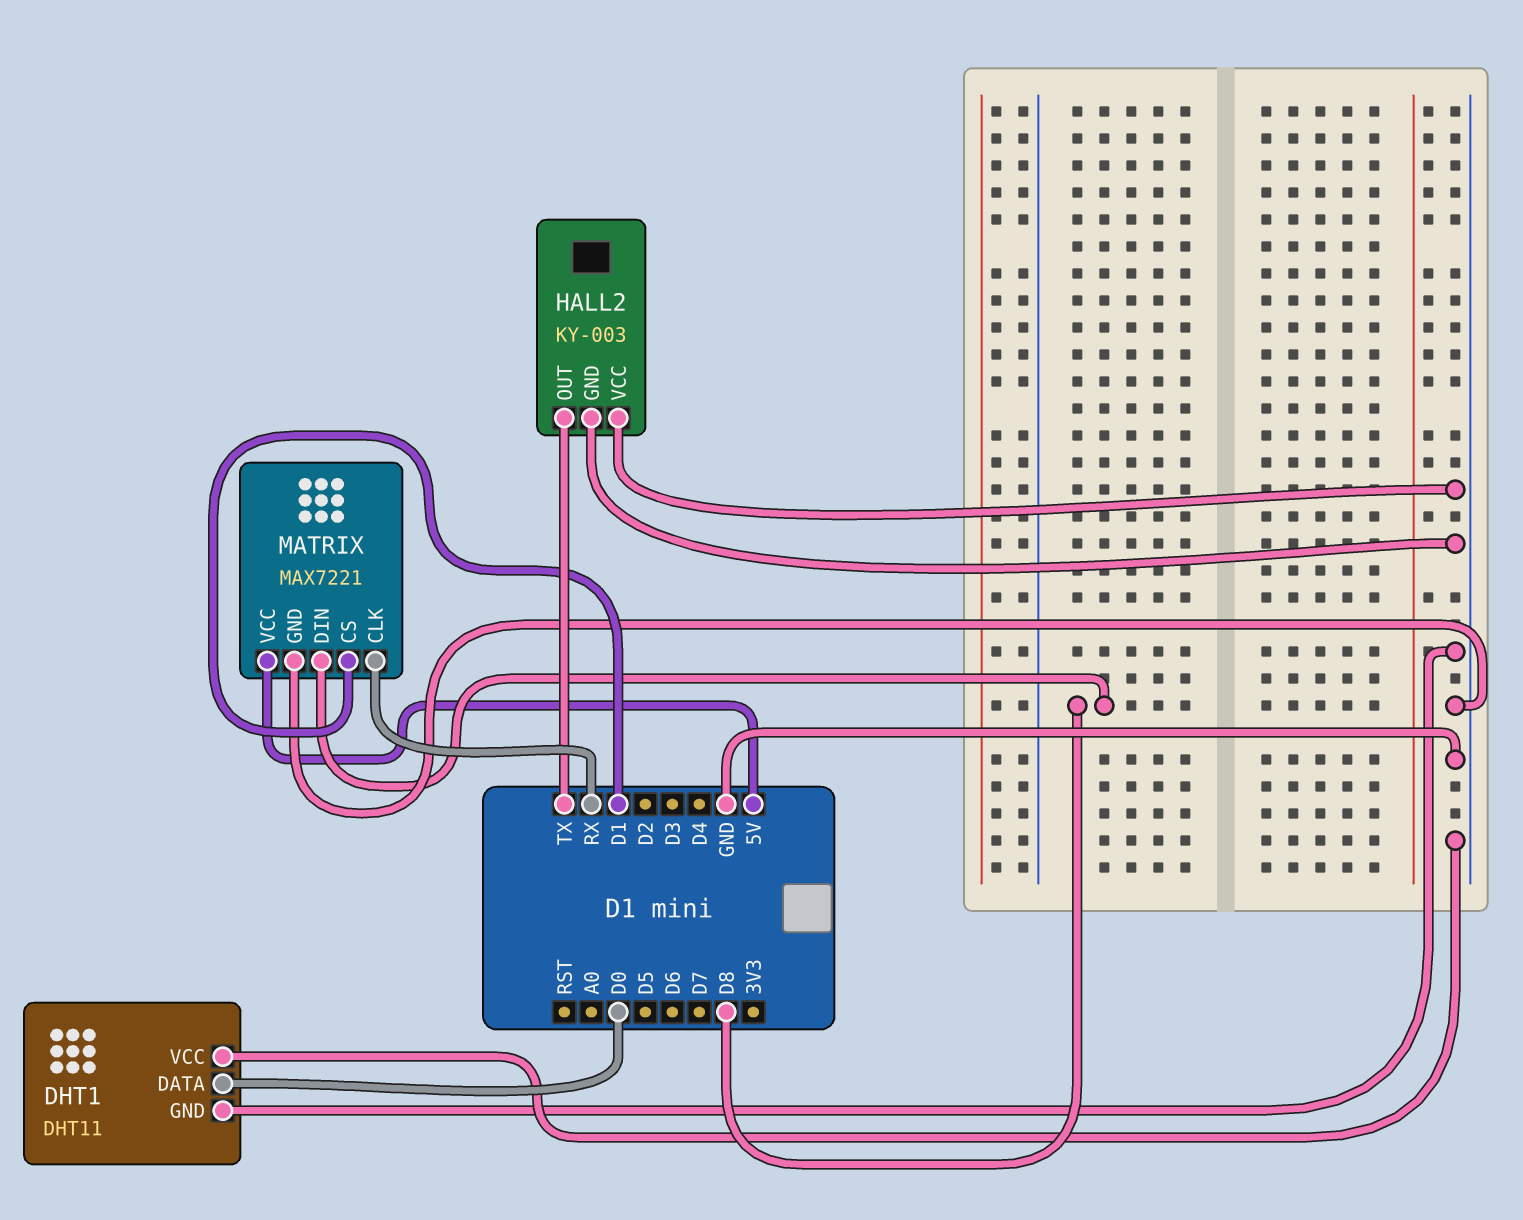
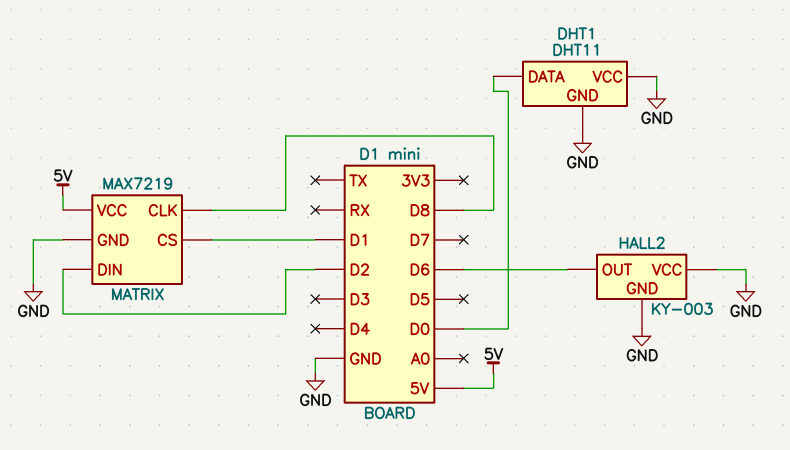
HALL2 pin OUT: TX -> D6
MATRIX: MAX7221 -> MAX7219
MATRIX pin CLK: RX -> D8
MATRIX pin DIN: D8 -> D2

